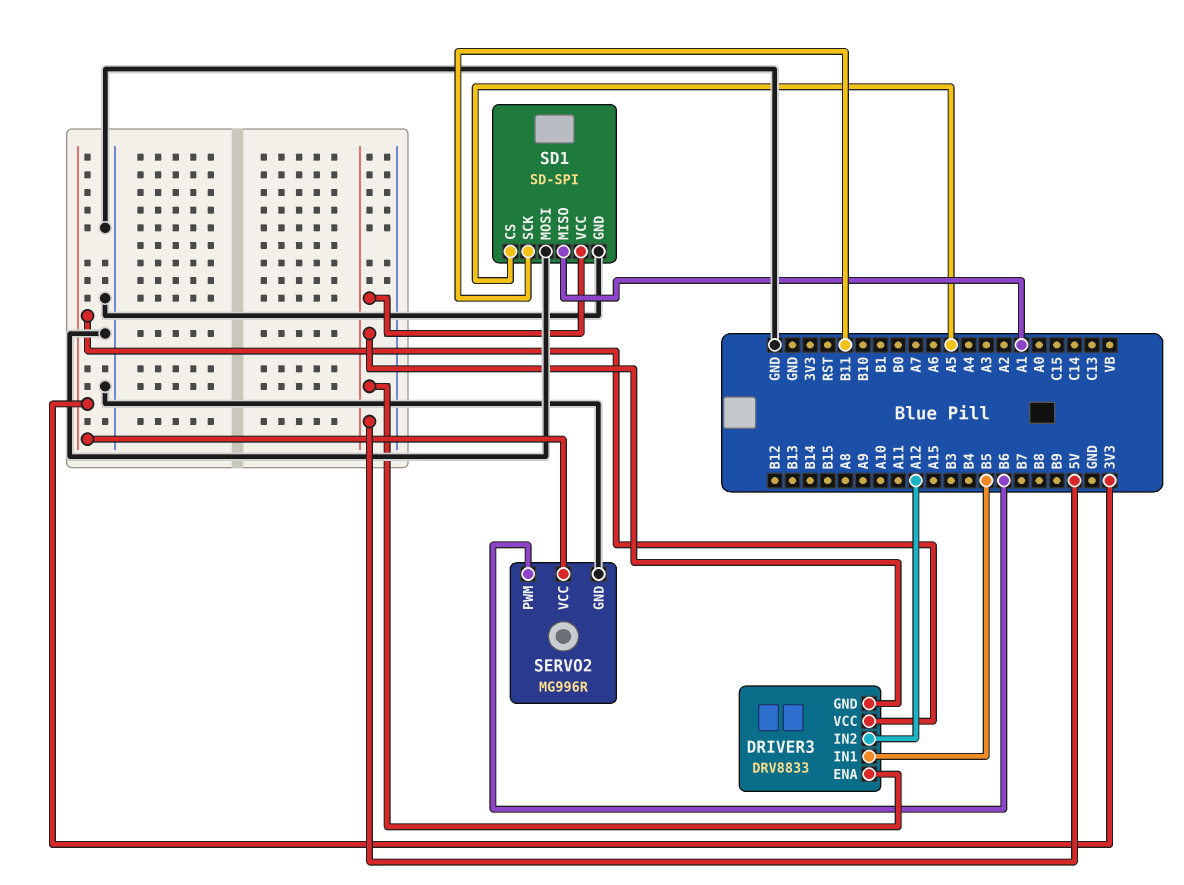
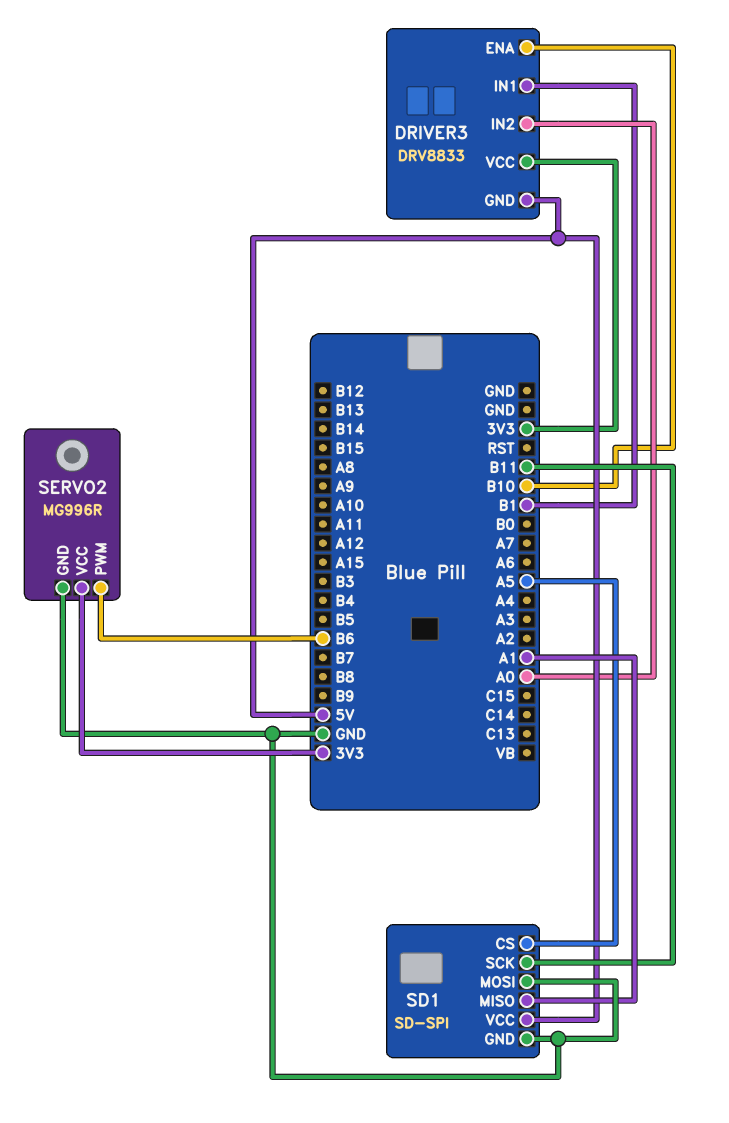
DRIVER3 pin ENA: 5V -> B10
DRIVER3 pin IN1: B5 -> B1
DRIVER3 pin IN2: A12 -> A0

